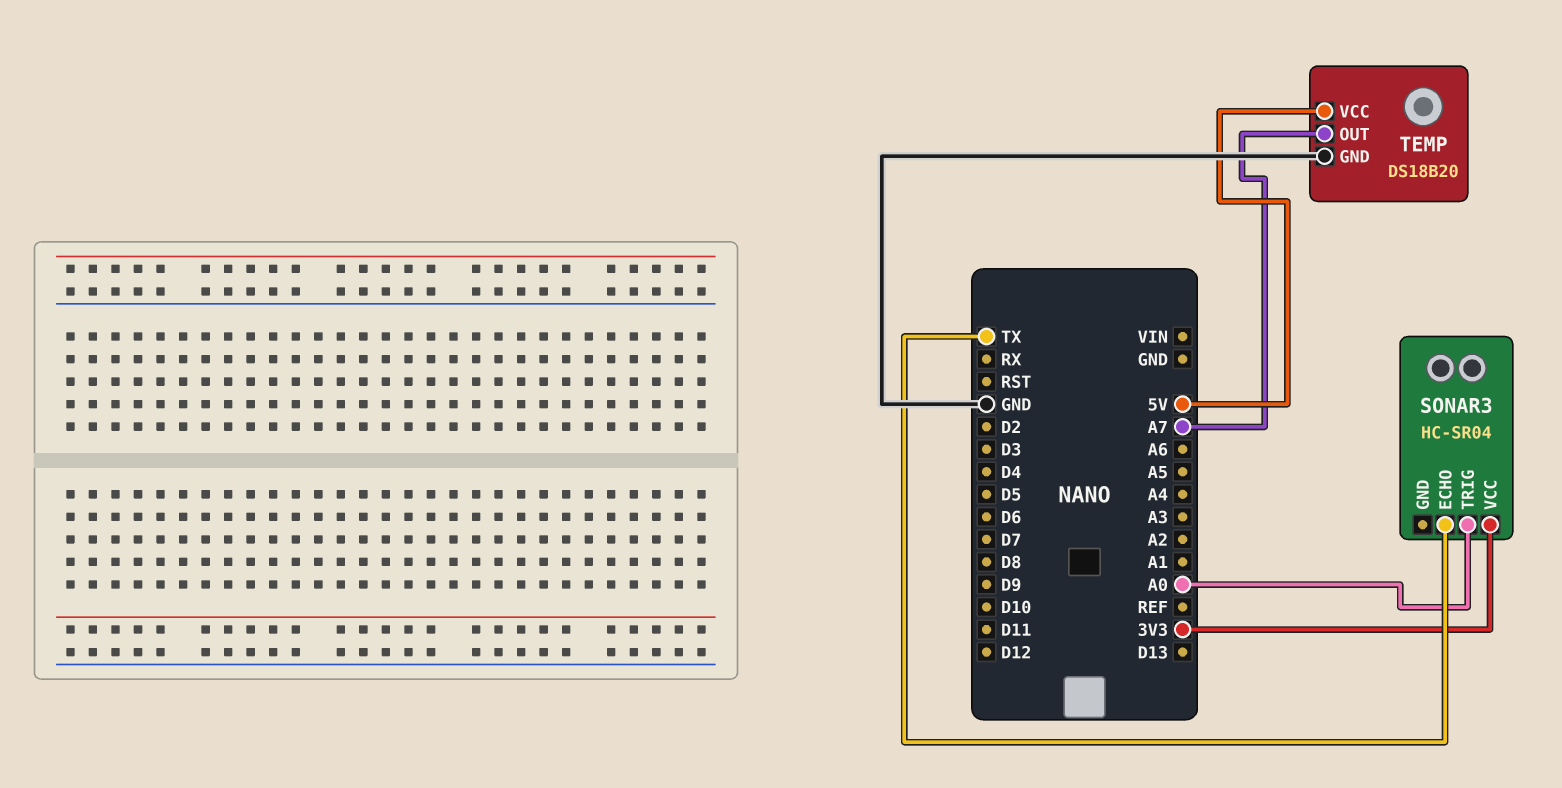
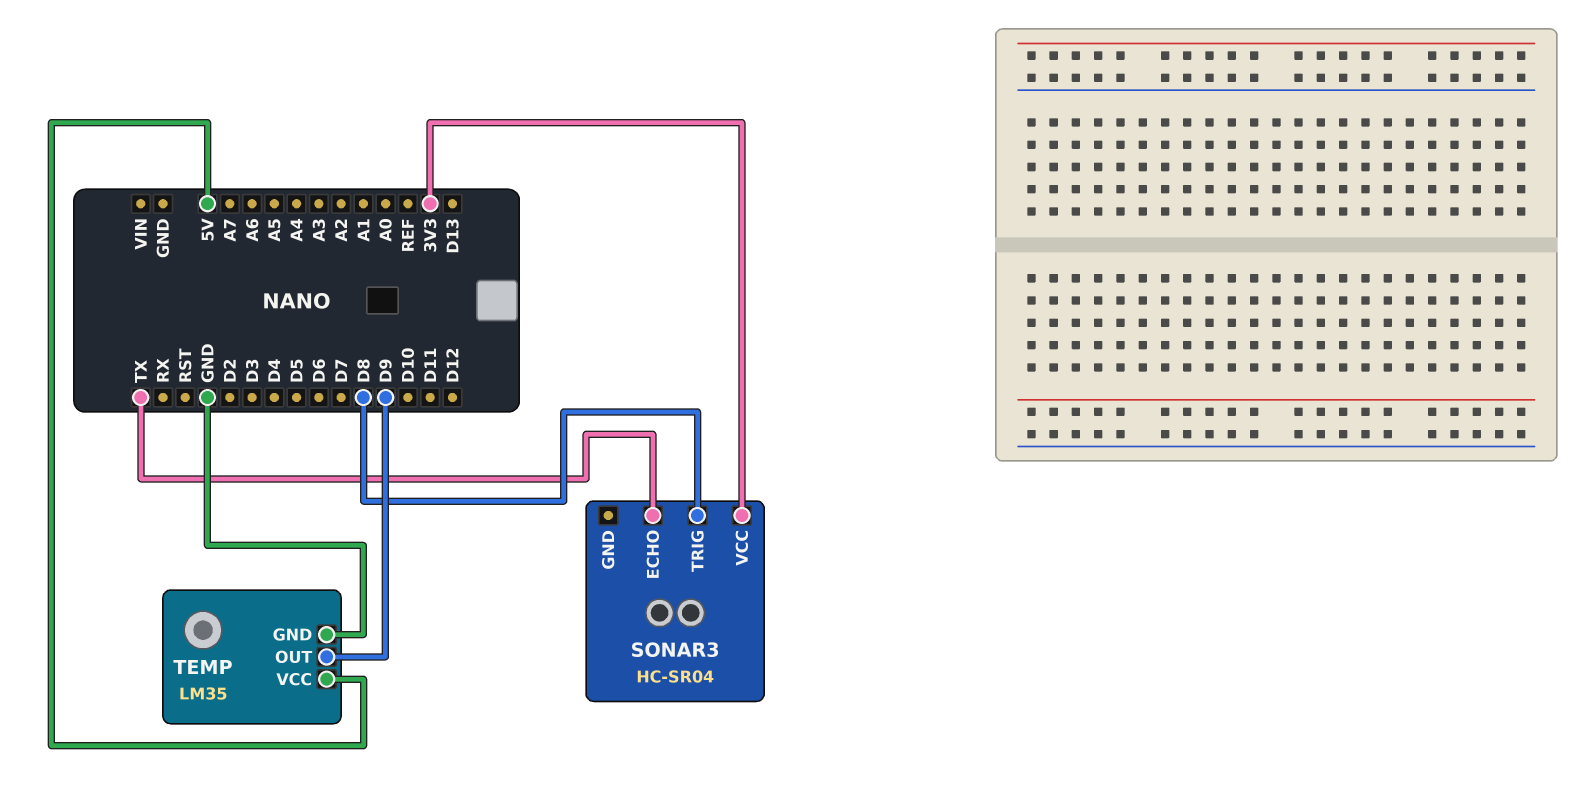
SONAR3 pin TRIG: A0 -> D8
TEMP: DS18B20 -> LM35
TEMP pin OUT: A7 -> D9

